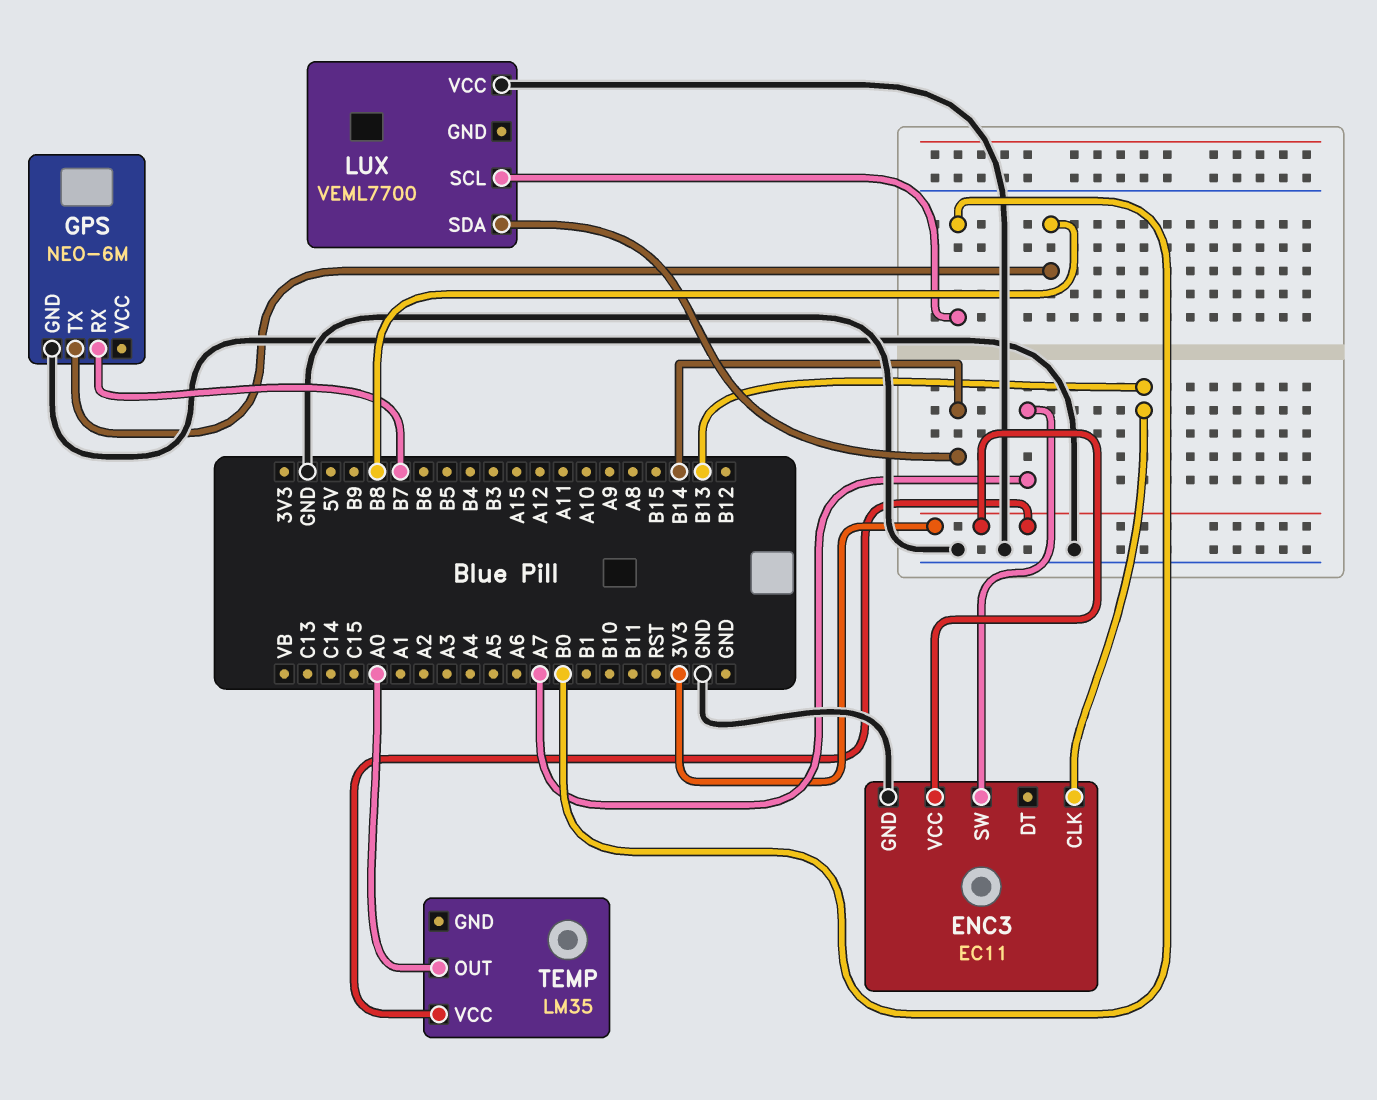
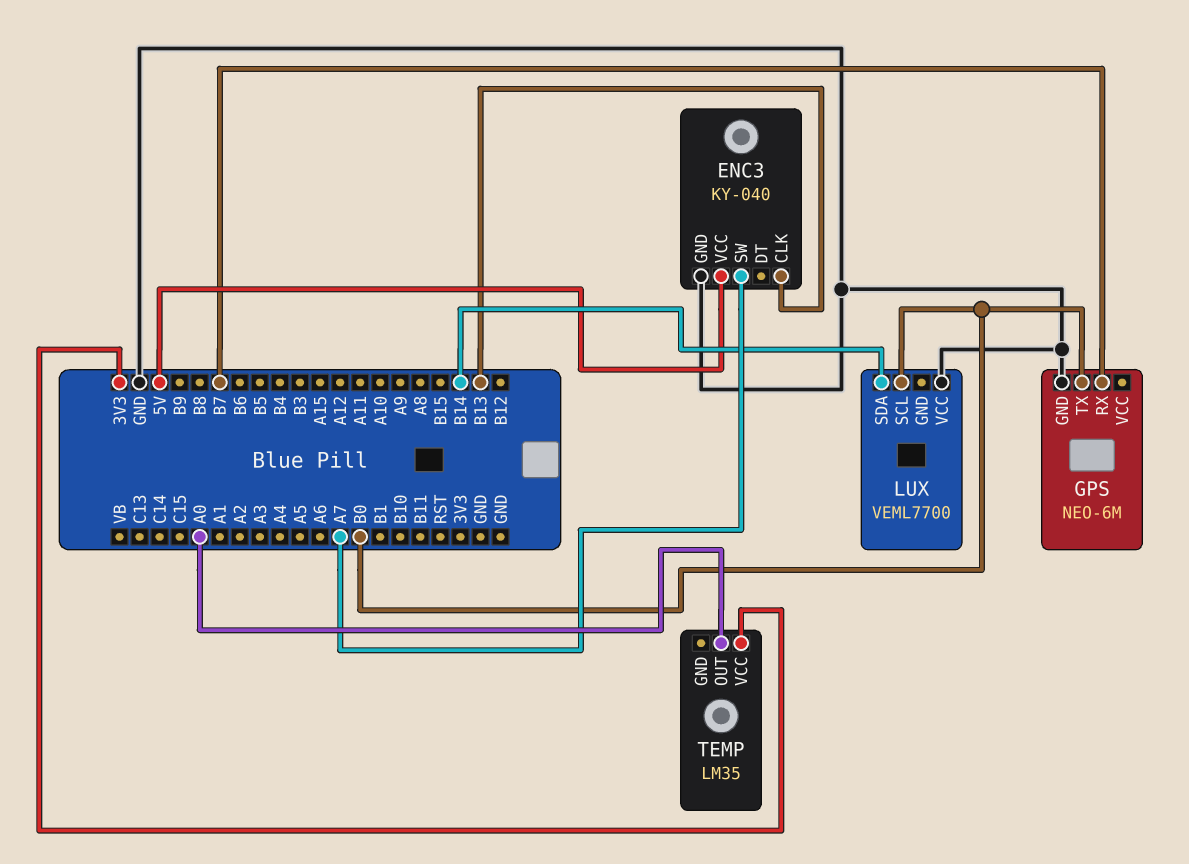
ENC3: EC11 -> KY-040
ENC3 pin VCC: 3V3 -> 5V
GPS pin TX: B8 -> B0

